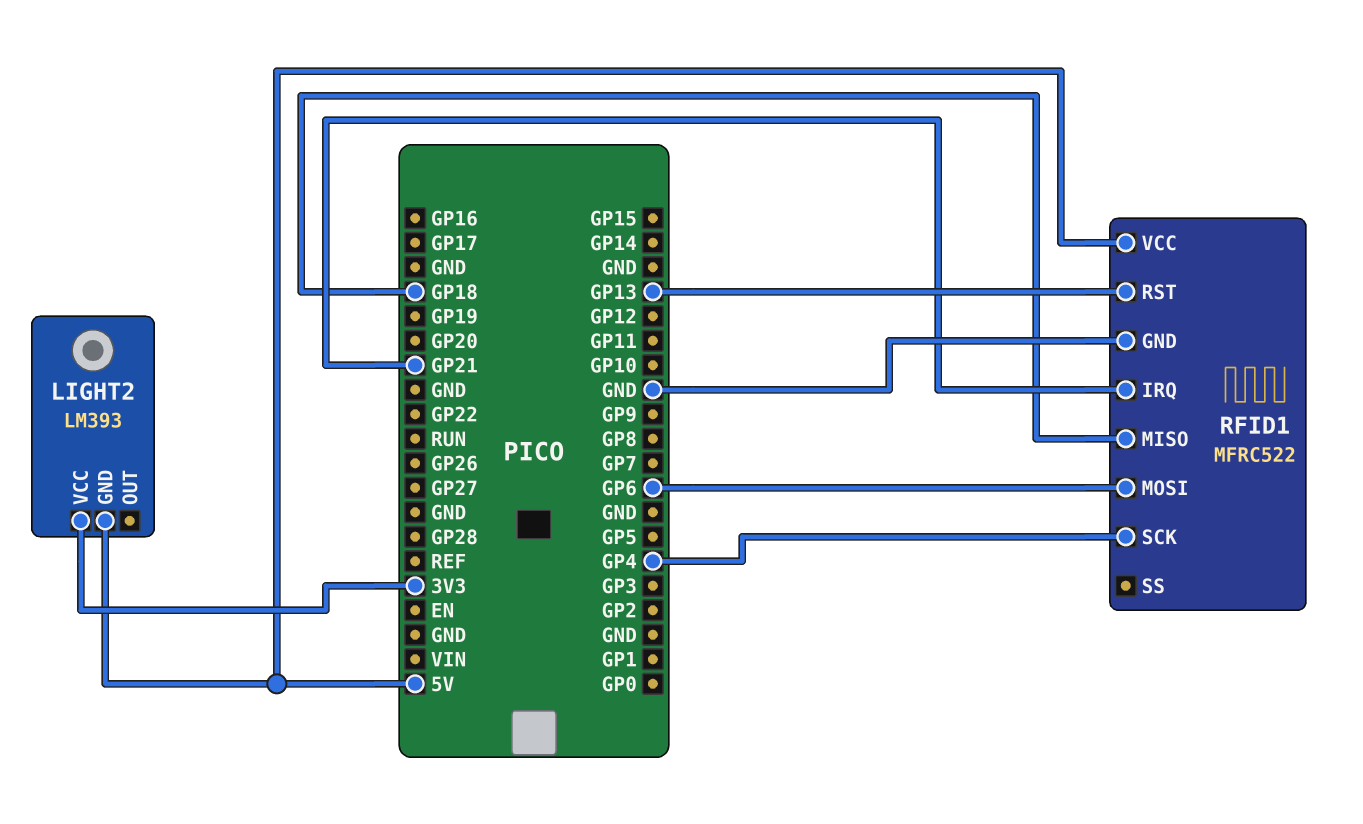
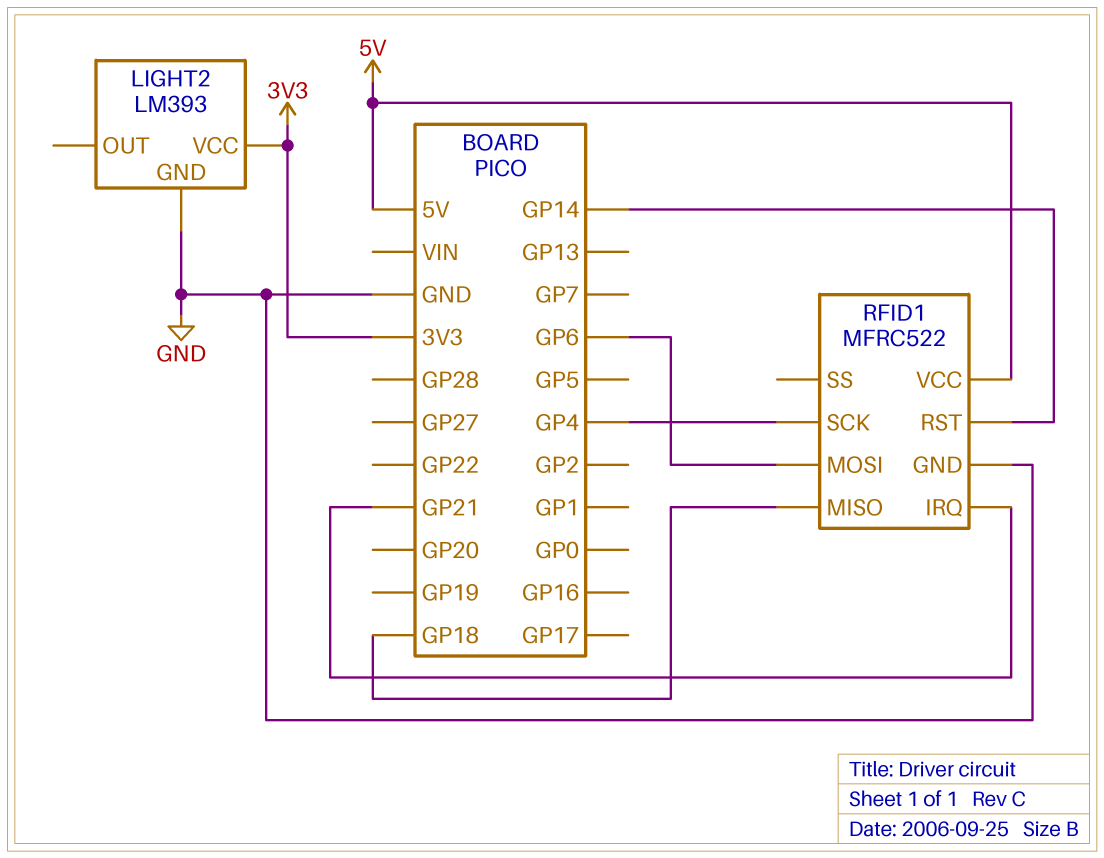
LIGHT2 pin GND: 5V -> GND
RFID1 pin RST: GP13 -> GP14

